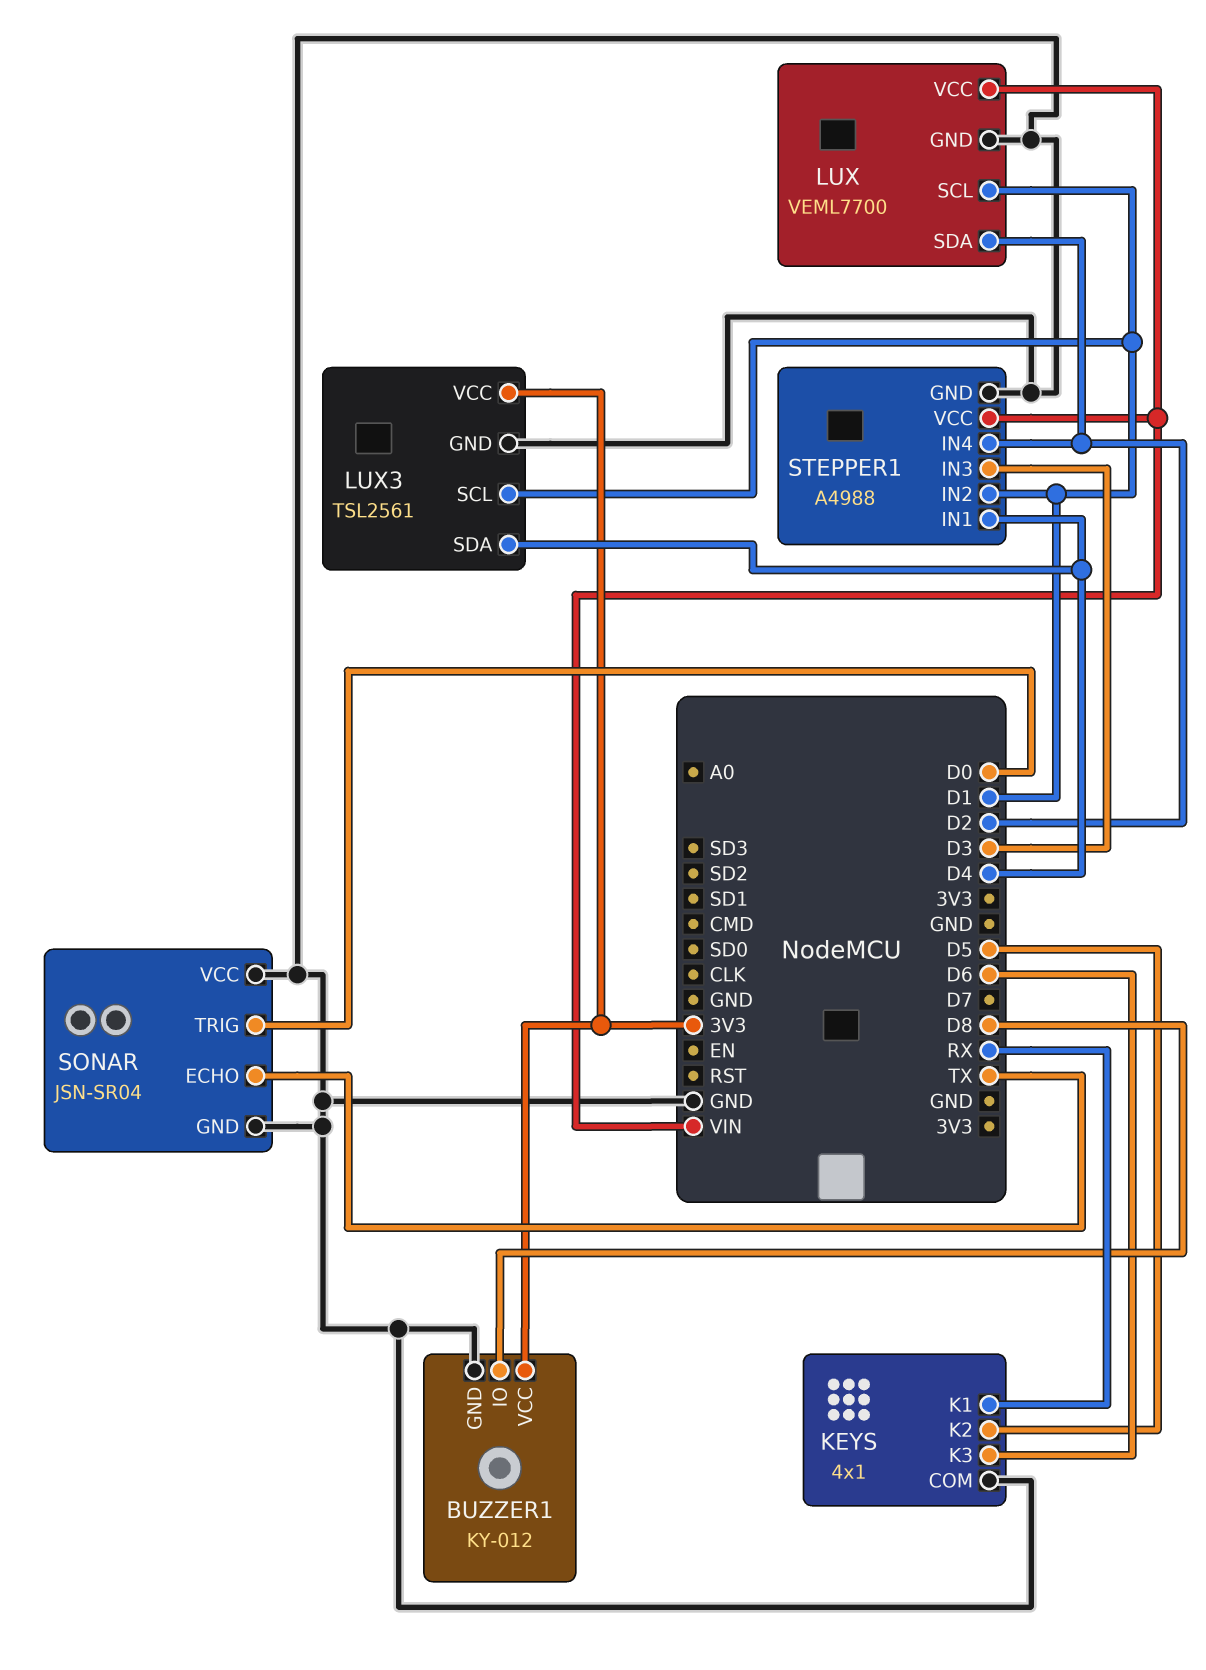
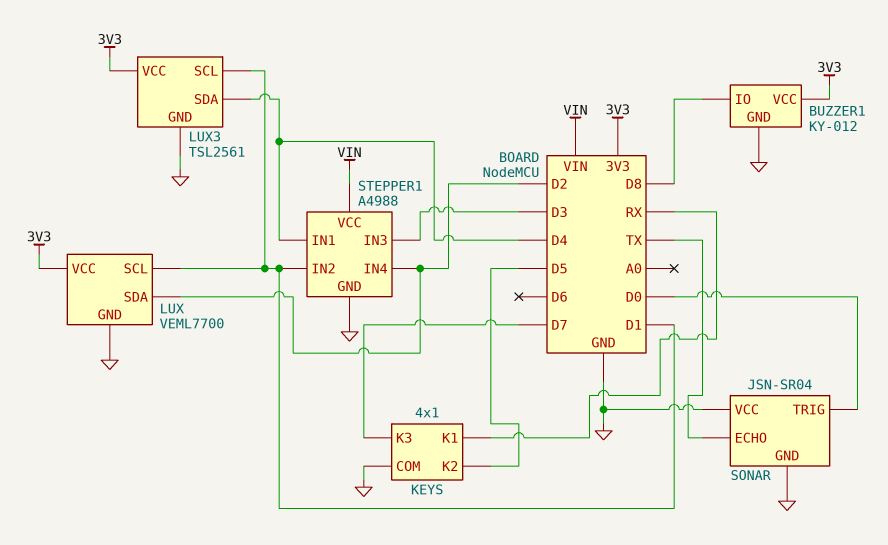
KEYS pin K3: D6 -> D7
LUX pin VCC: VIN -> 3V3

